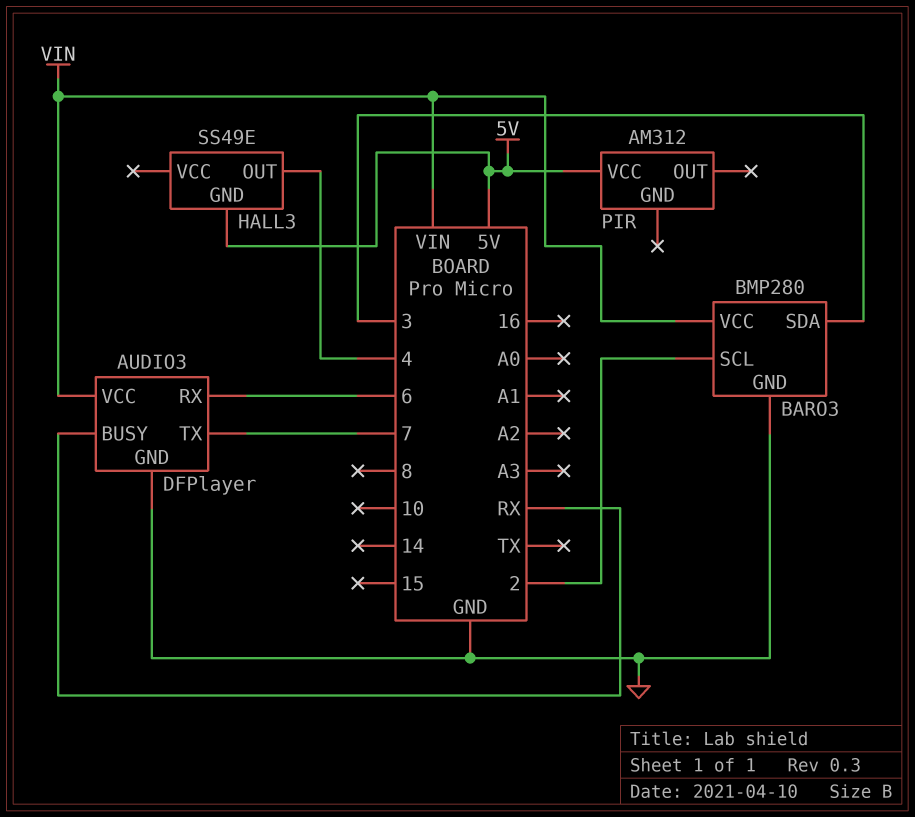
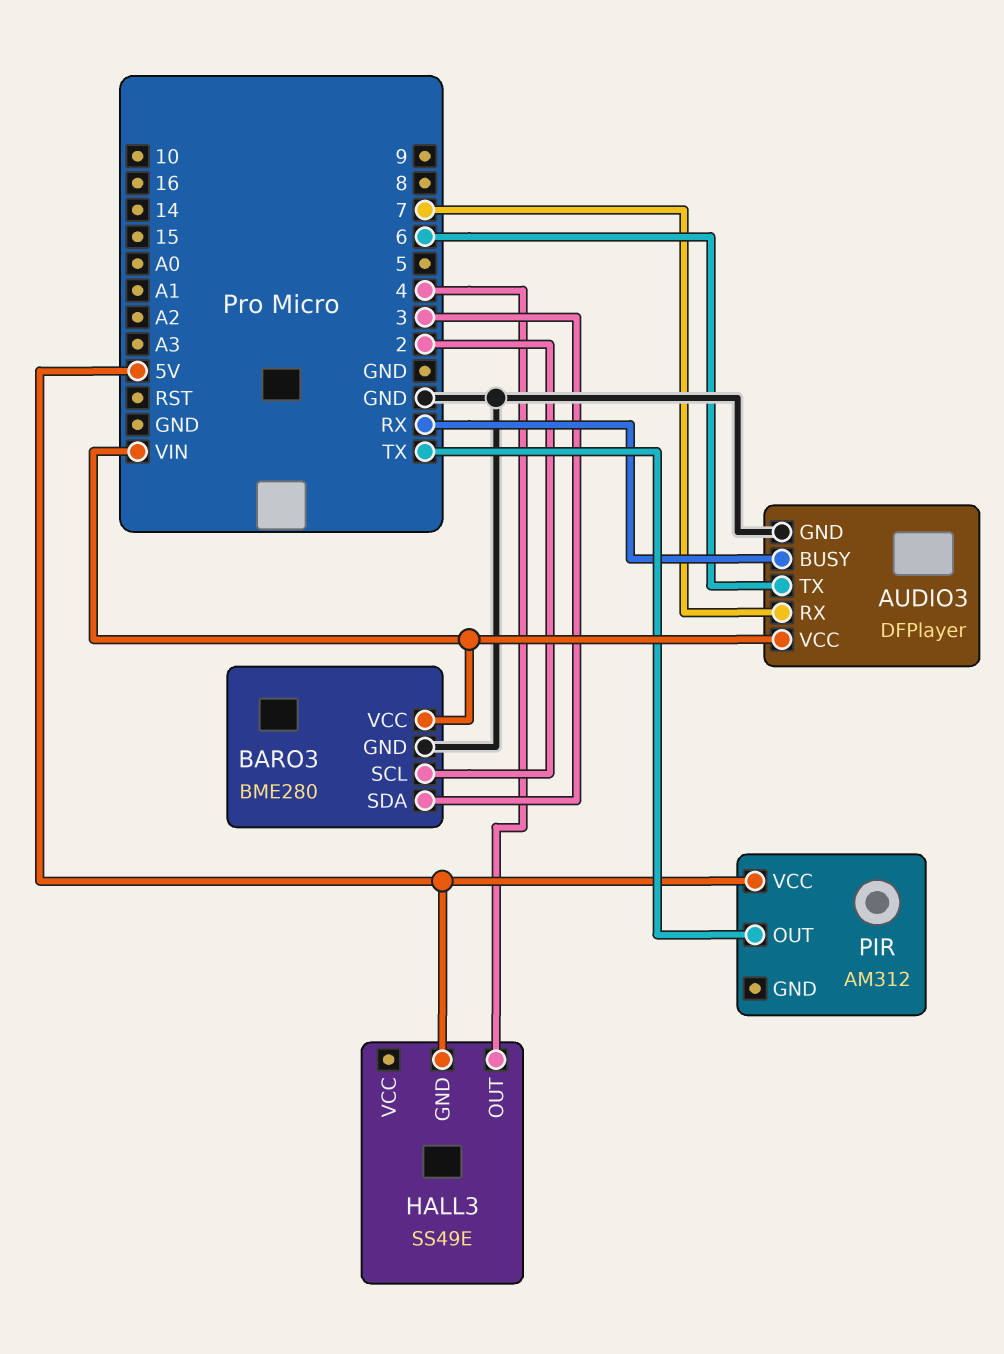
AUDIO3 pin RX: 6 -> 7
AUDIO3 pin TX: 7 -> 6
BARO3: BMP280 -> BME280
PIR pin OUT: none -> TX

